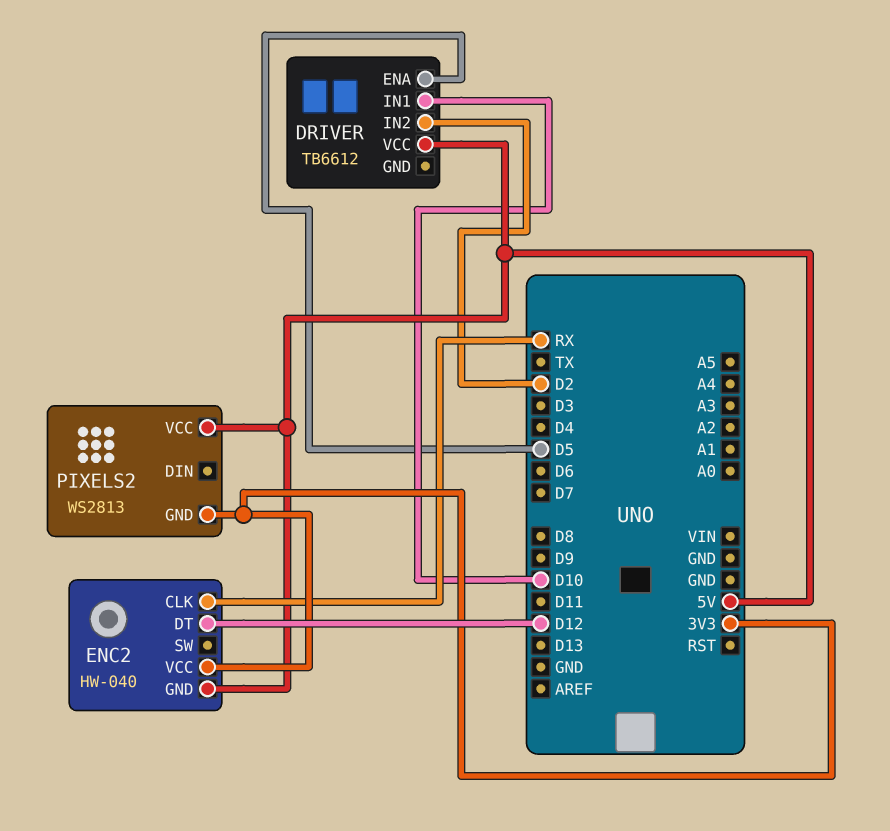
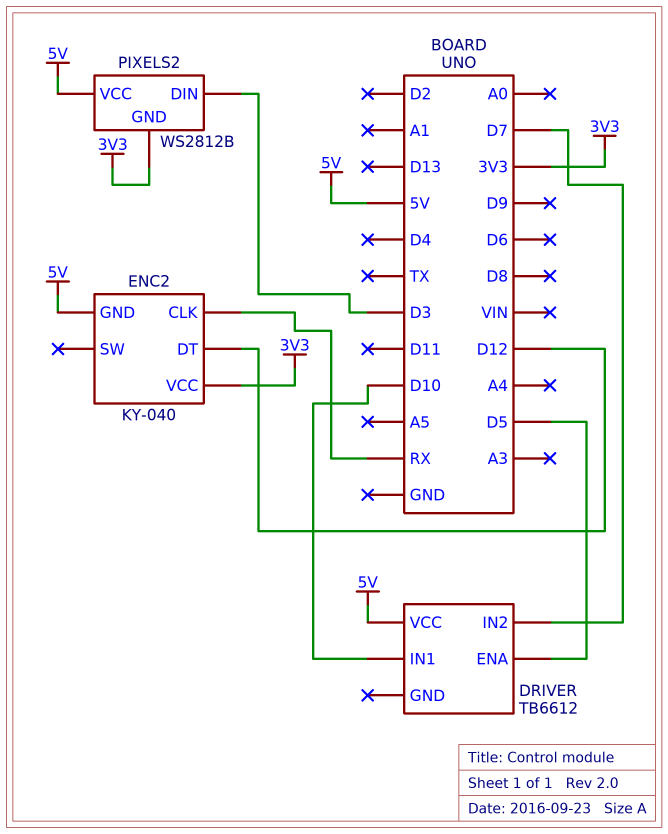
DRIVER pin IN2: D2 -> D7
ENC2: HW-040 -> KY-040
PIXELS2: WS2813 -> WS2812B
PIXELS2 pin DIN: none -> D3

